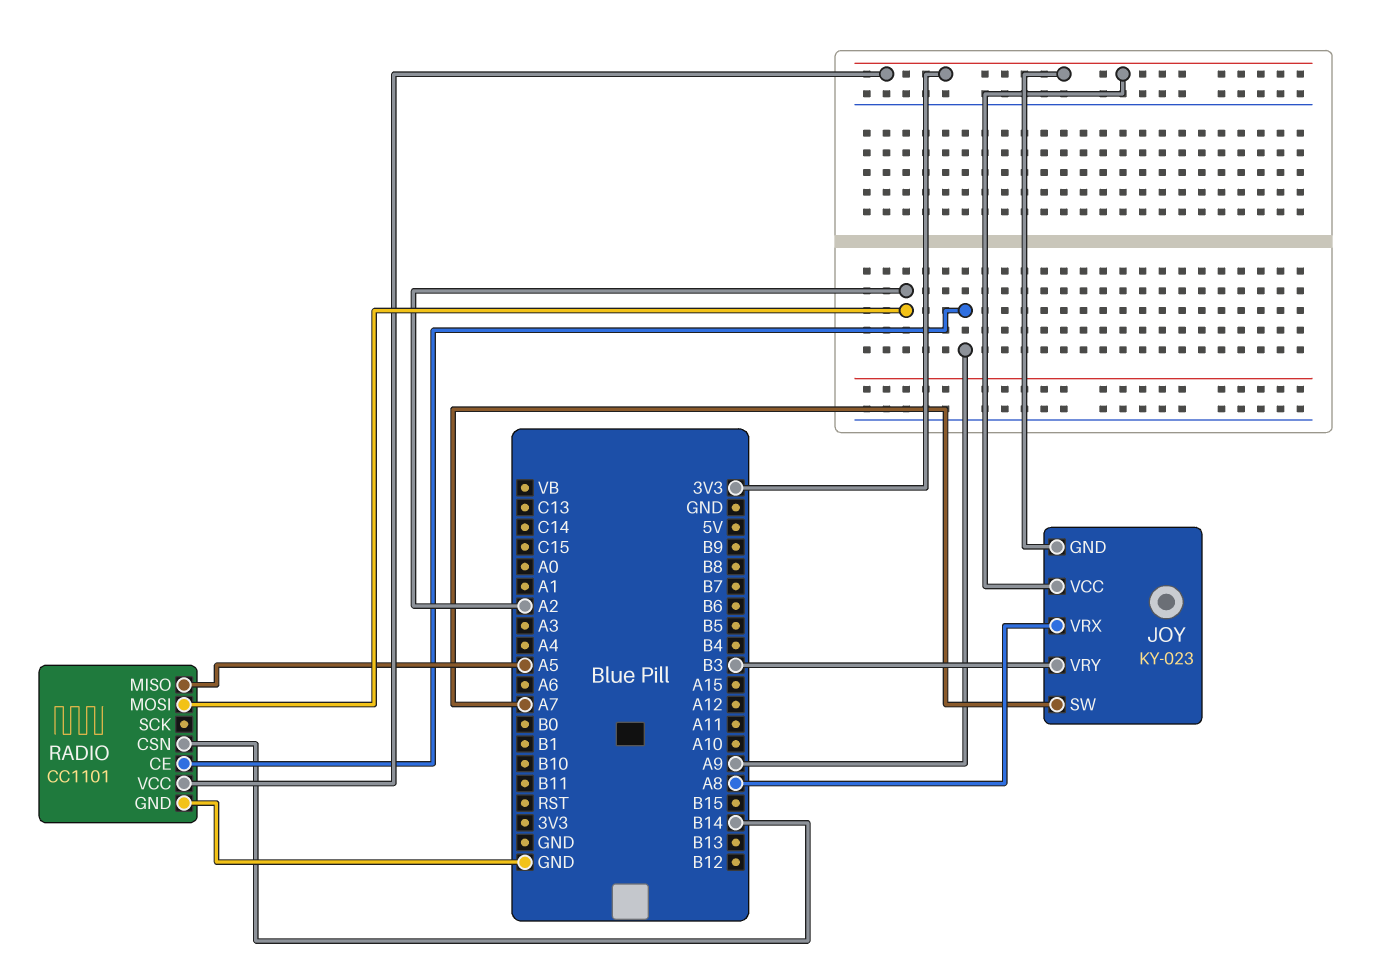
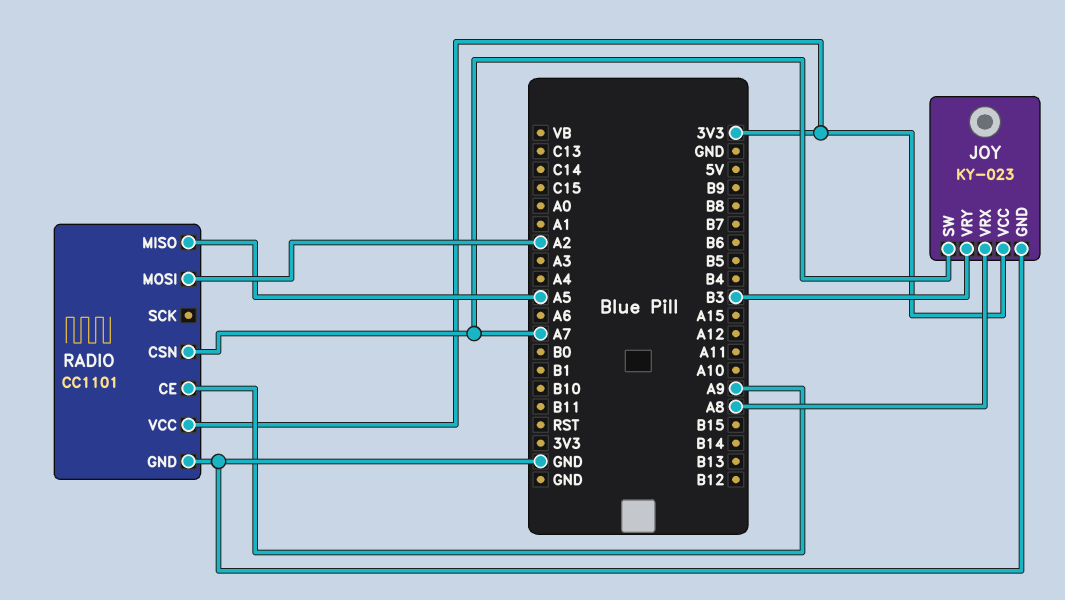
JOY pin GND: 3V3 -> GND
RADIO pin CSN: B14 -> A7

